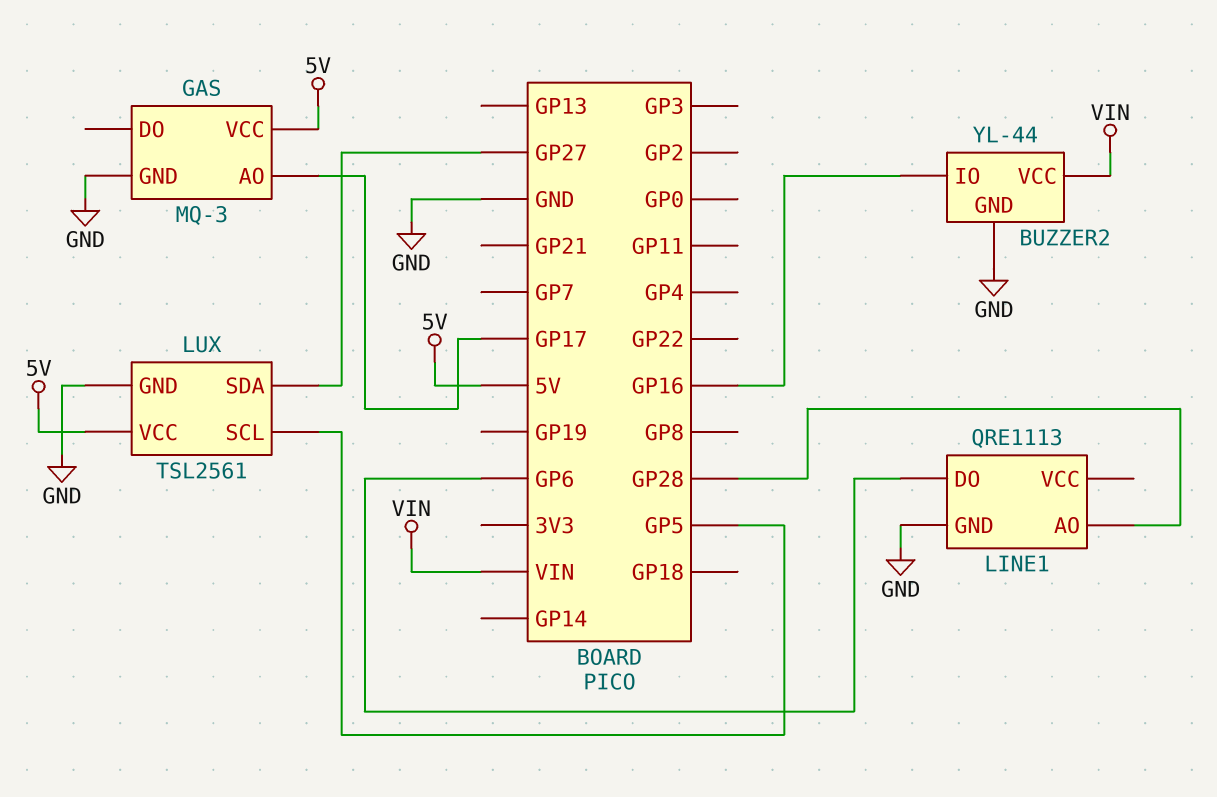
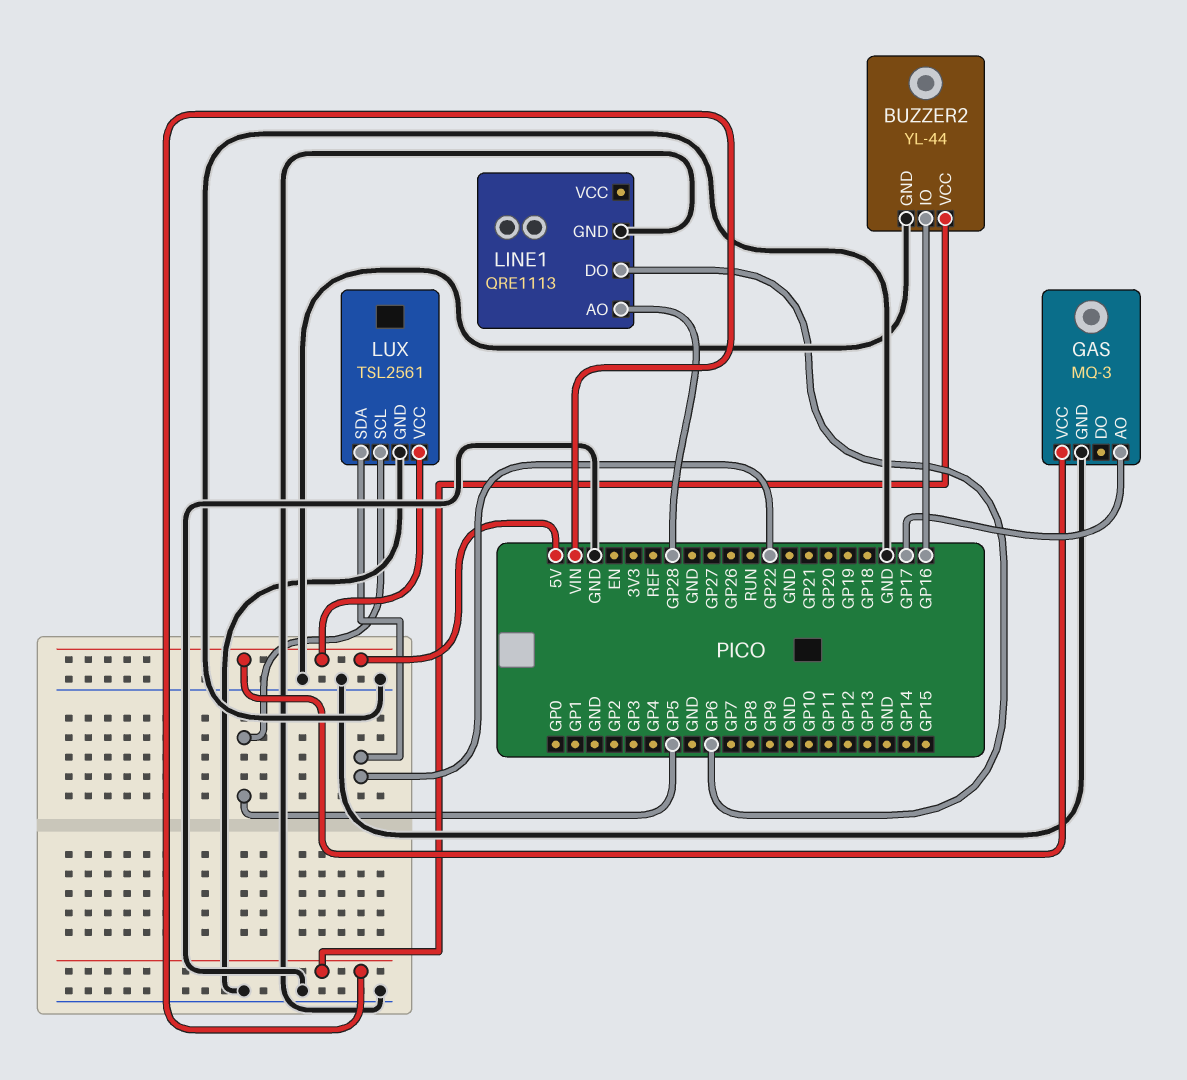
LUX pin SDA: GP27 -> GP22

